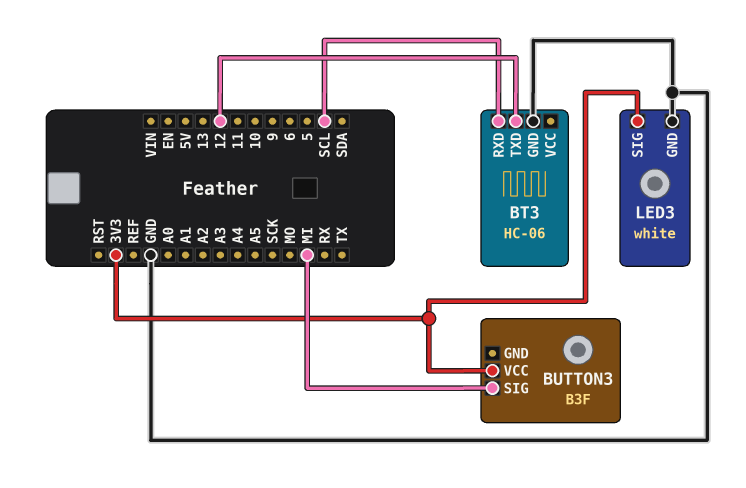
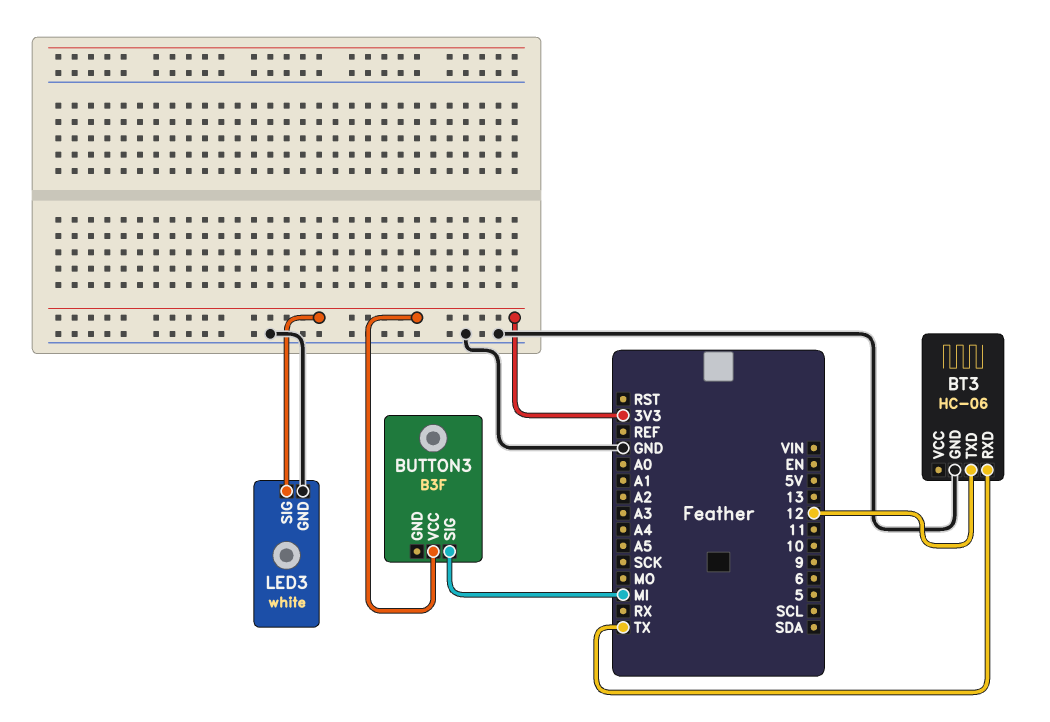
BT3 pin RXD: SCL -> TX

